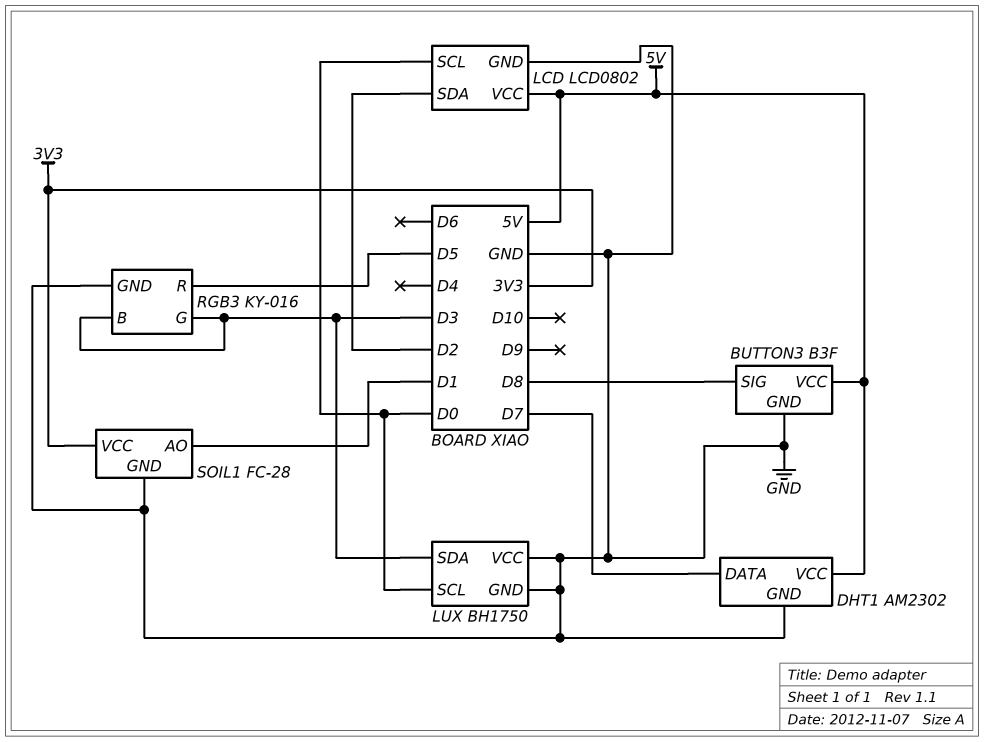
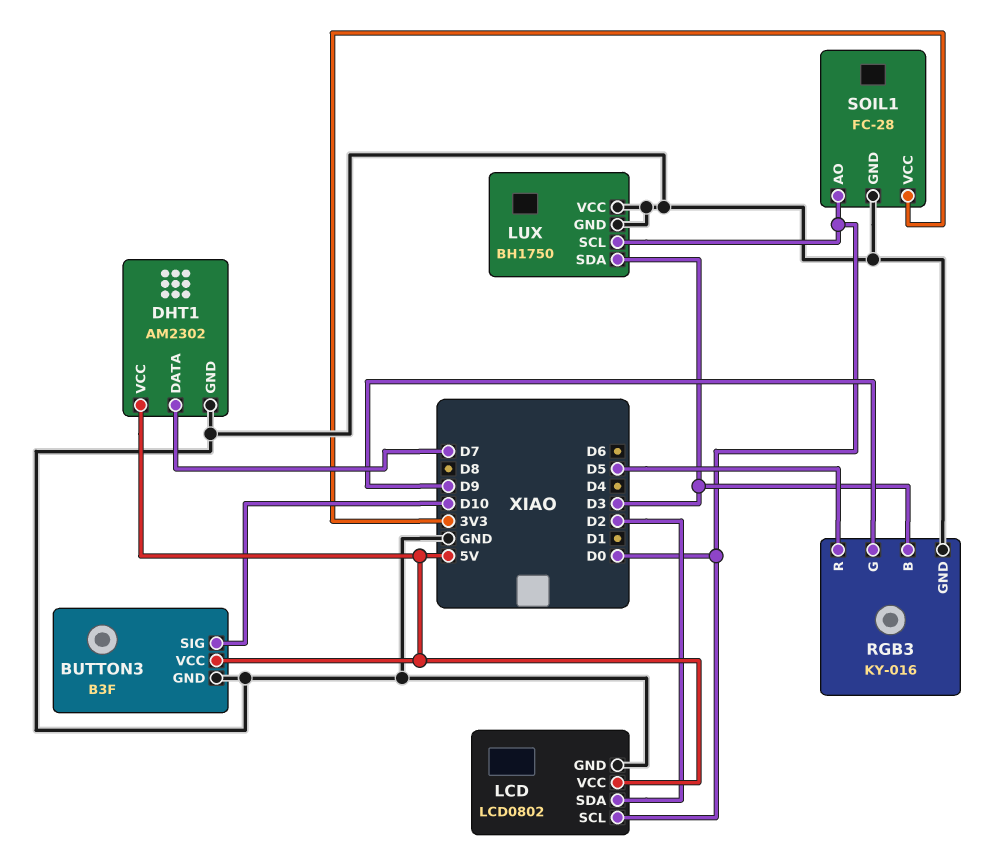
BUTTON3 pin SIG: D8 -> D10
RGB3 pin G: D3 -> D9
SOIL1 pin AO: D1 -> D0

